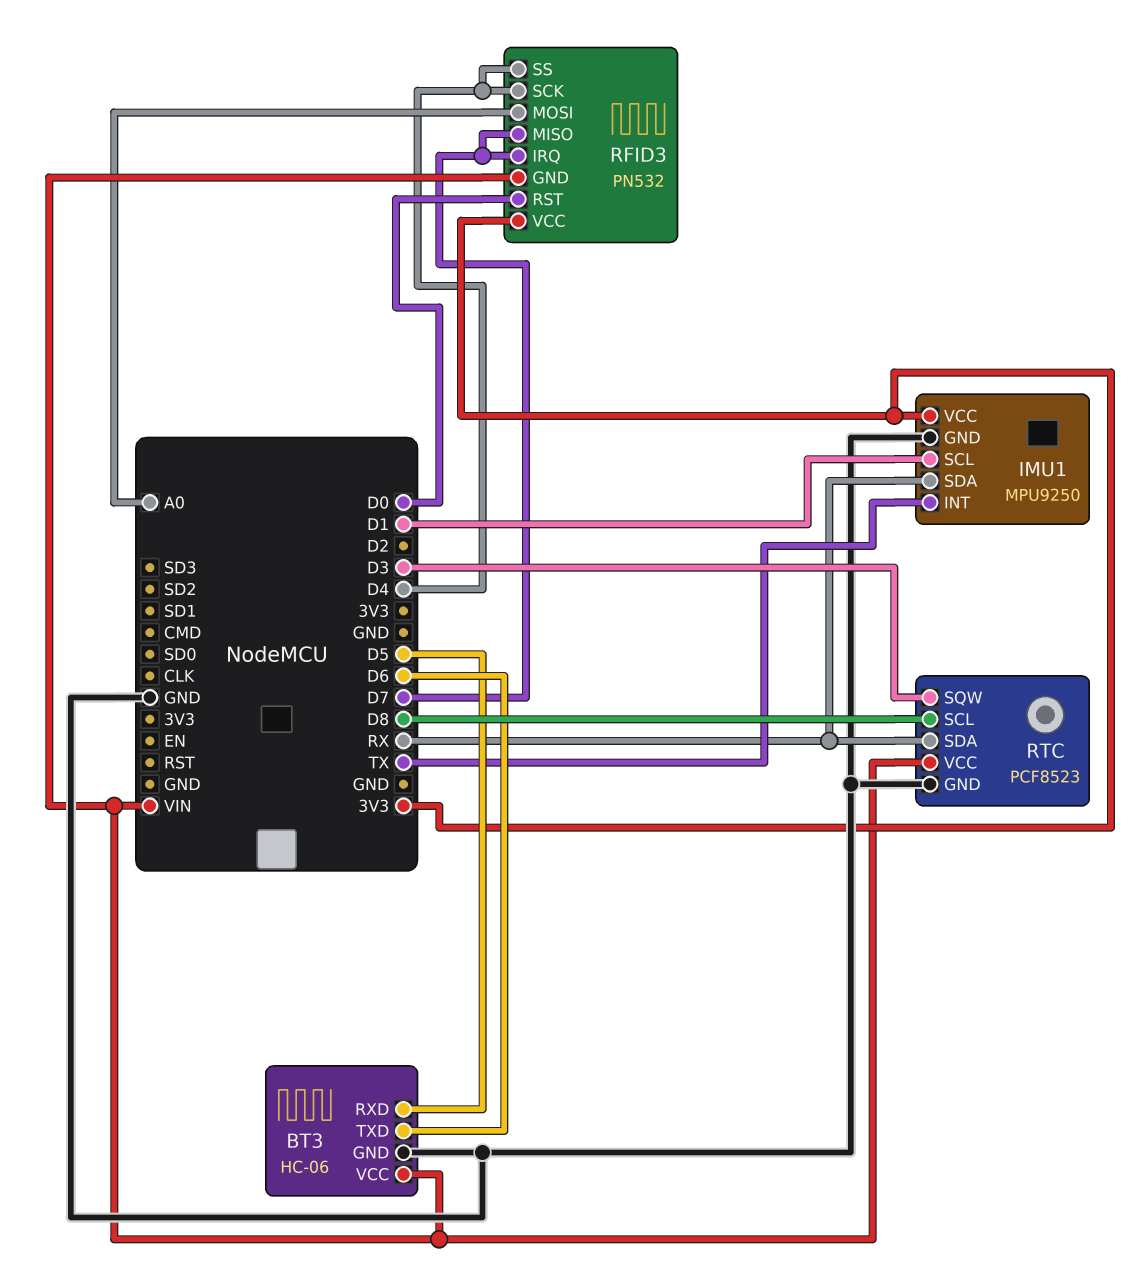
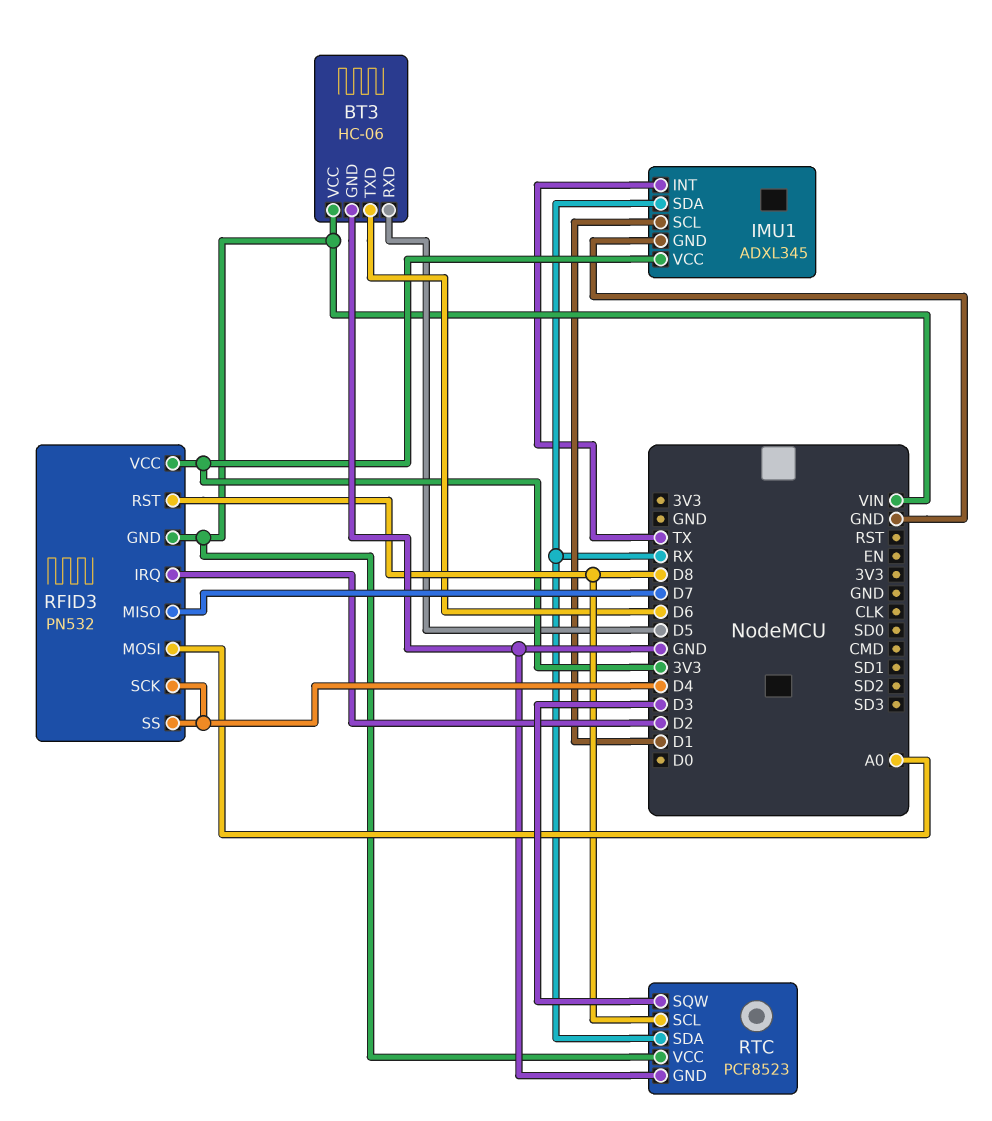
IMU1: MPU9250 -> ADXL345
RFID3 pin IRQ: D7 -> D2
RFID3 pin RST: D0 -> D8

